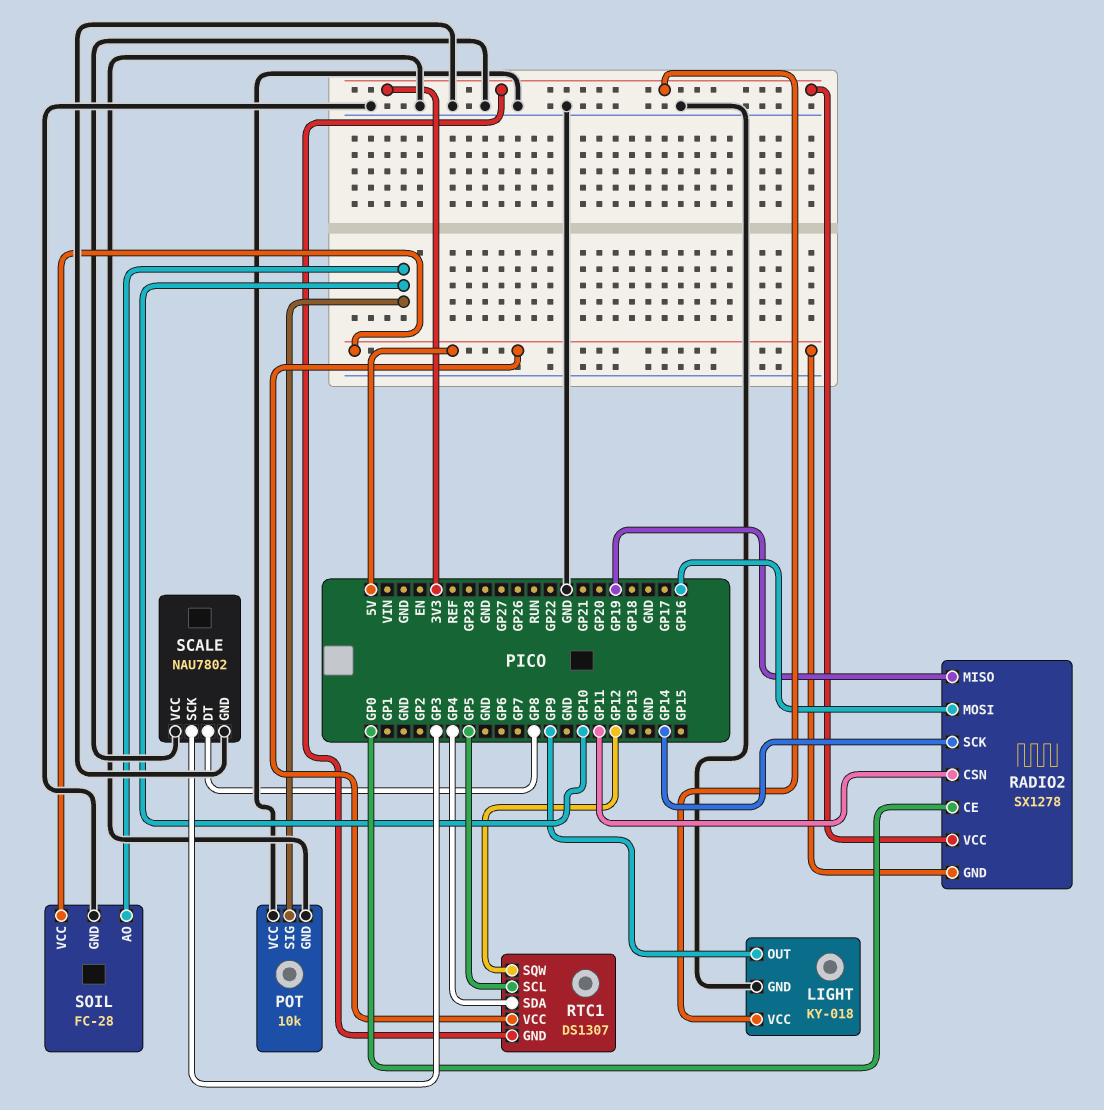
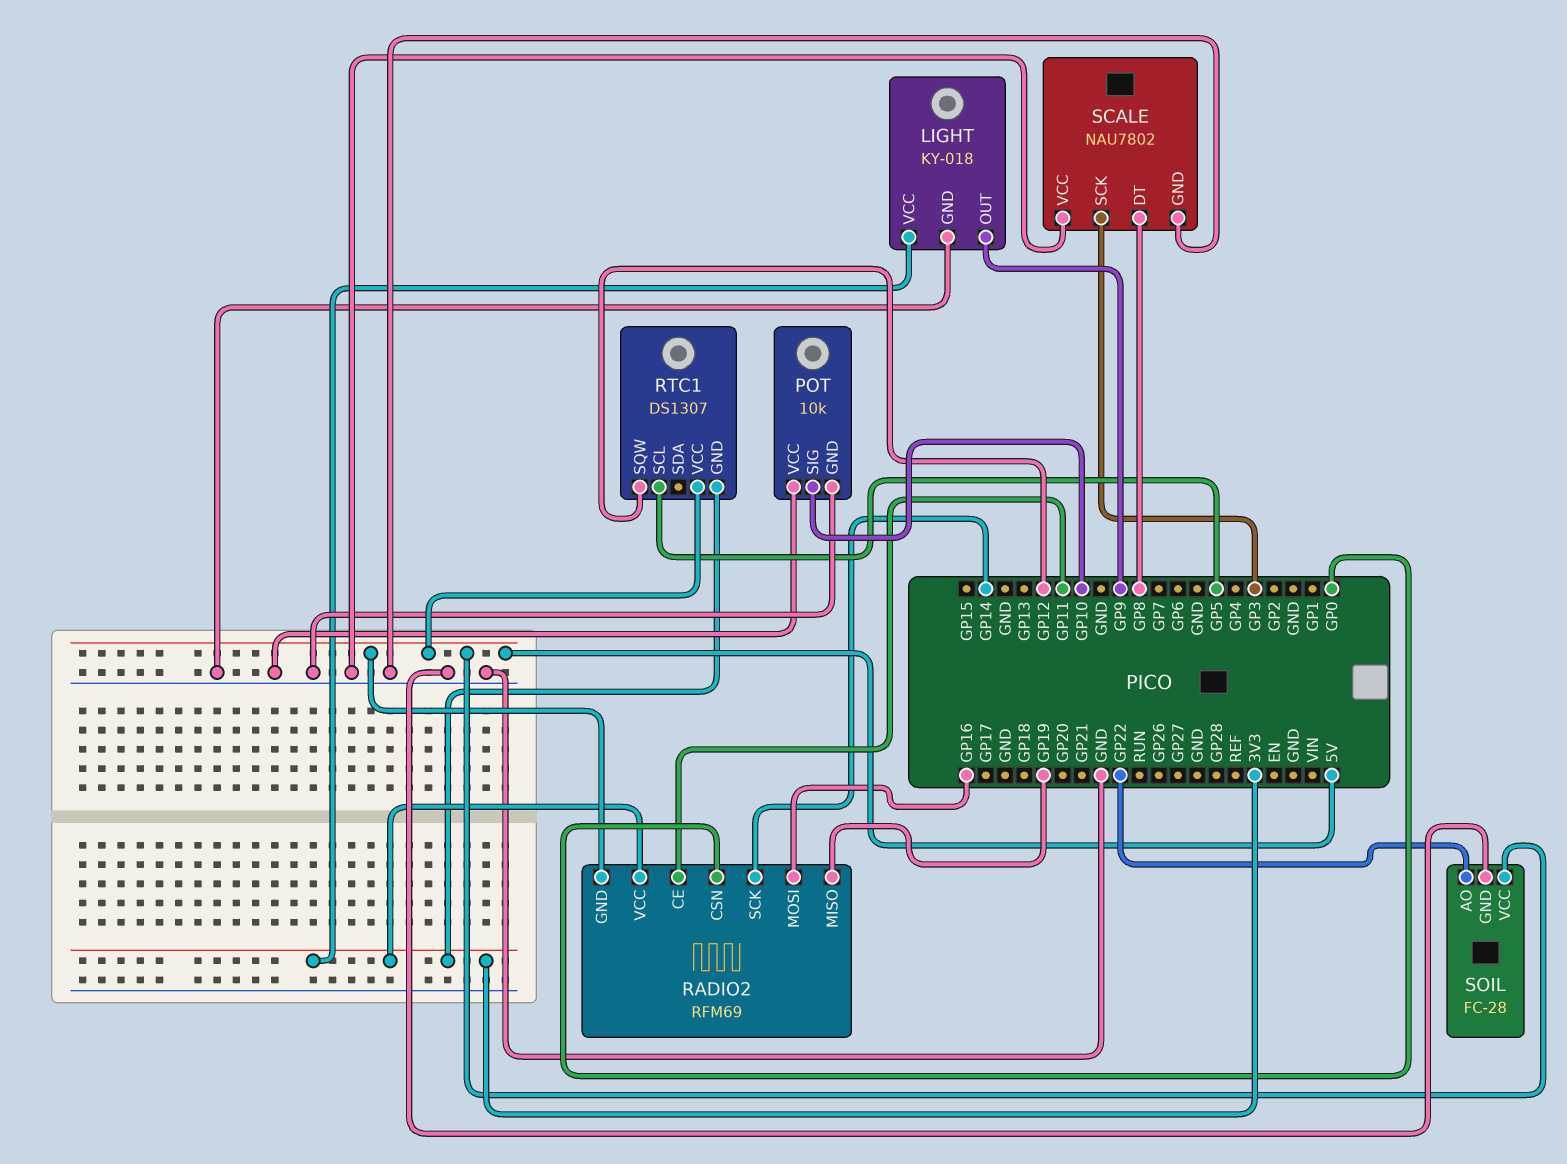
RADIO2: SX1278 -> RFM69
RADIO2 pin CE: GP0 -> GP11
RADIO2 pin CSN: GP11 -> GP0
RTC1 pin SDA: GP4 -> none
SOIL pin AO: GP10 -> GP22

